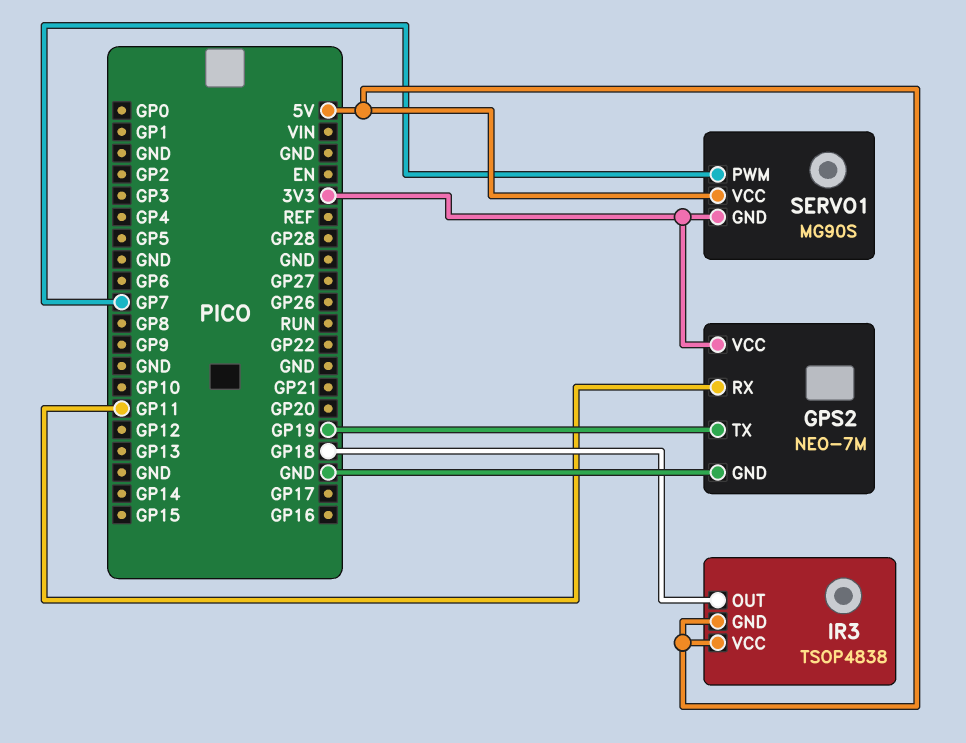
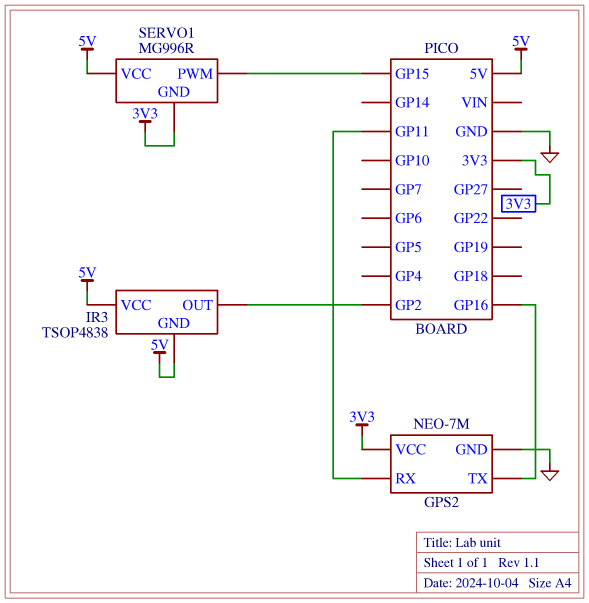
GPS2 pin TX: GP19 -> GP16
IR3 pin OUT: GP18 -> GP2
SERVO1: MG90S -> MG996R
SERVO1 pin PWM: GP7 -> GP15

